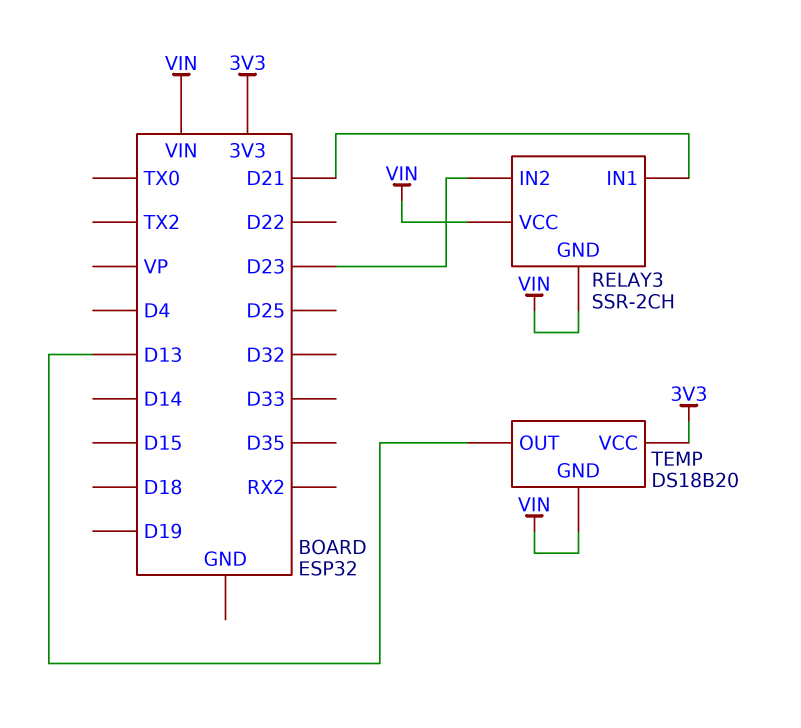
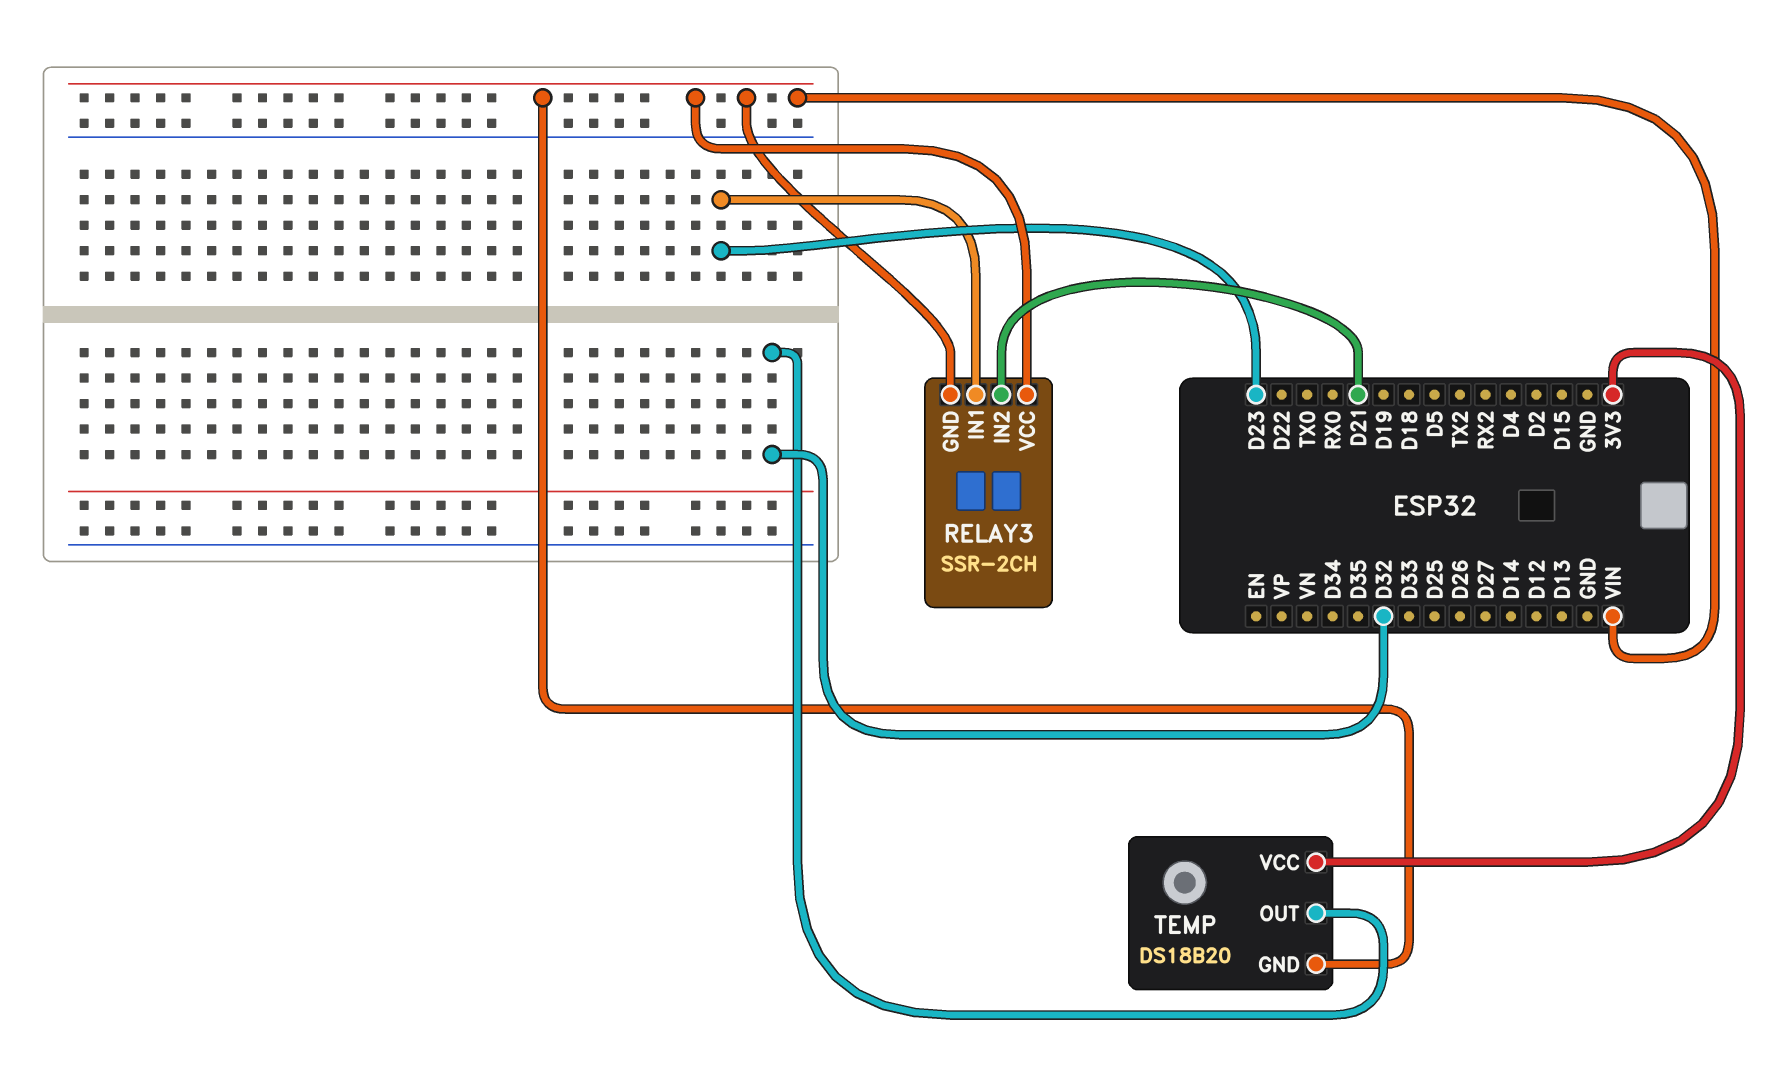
RELAY3 pin IN1: D21 -> D23
RELAY3 pin IN2: D23 -> D21
TEMP pin OUT: D13 -> D32

